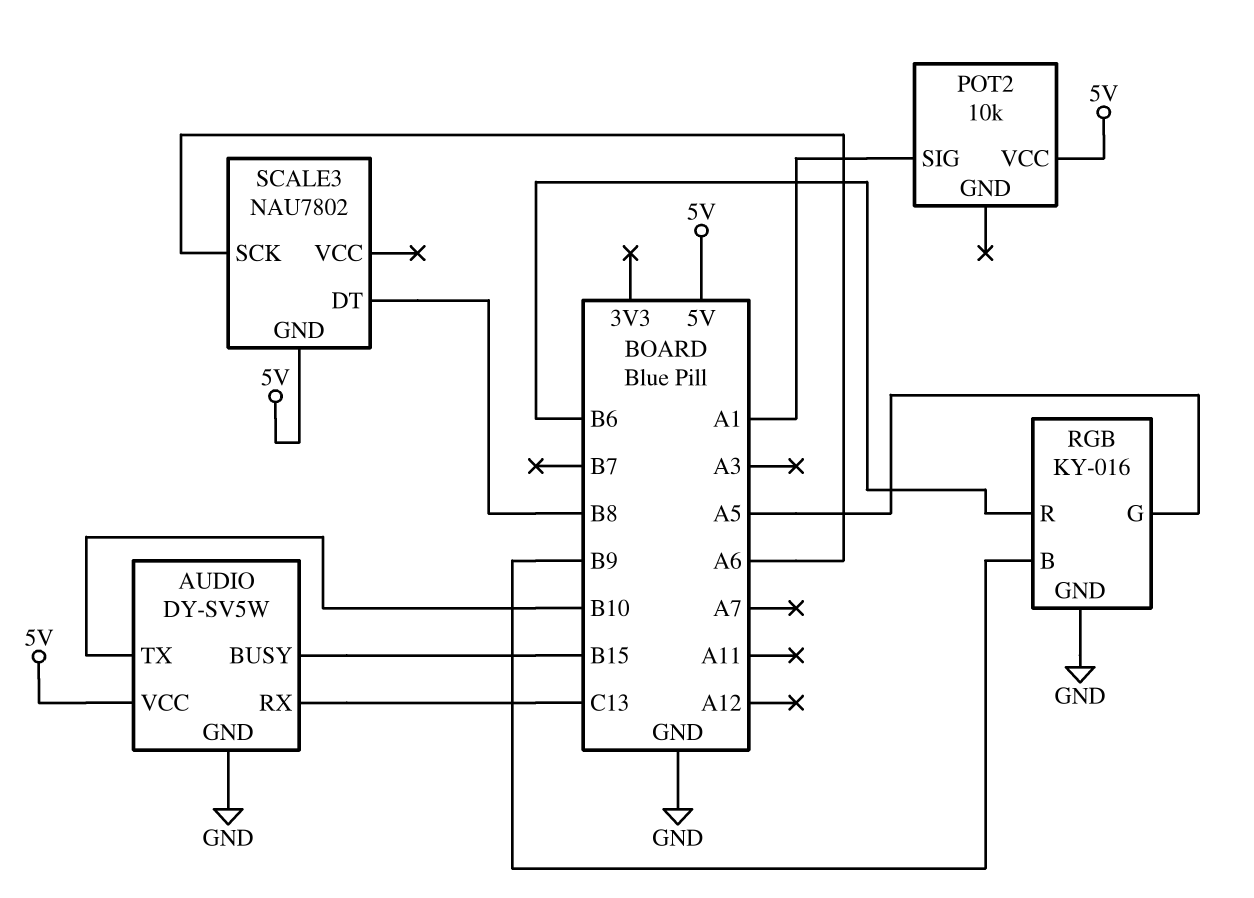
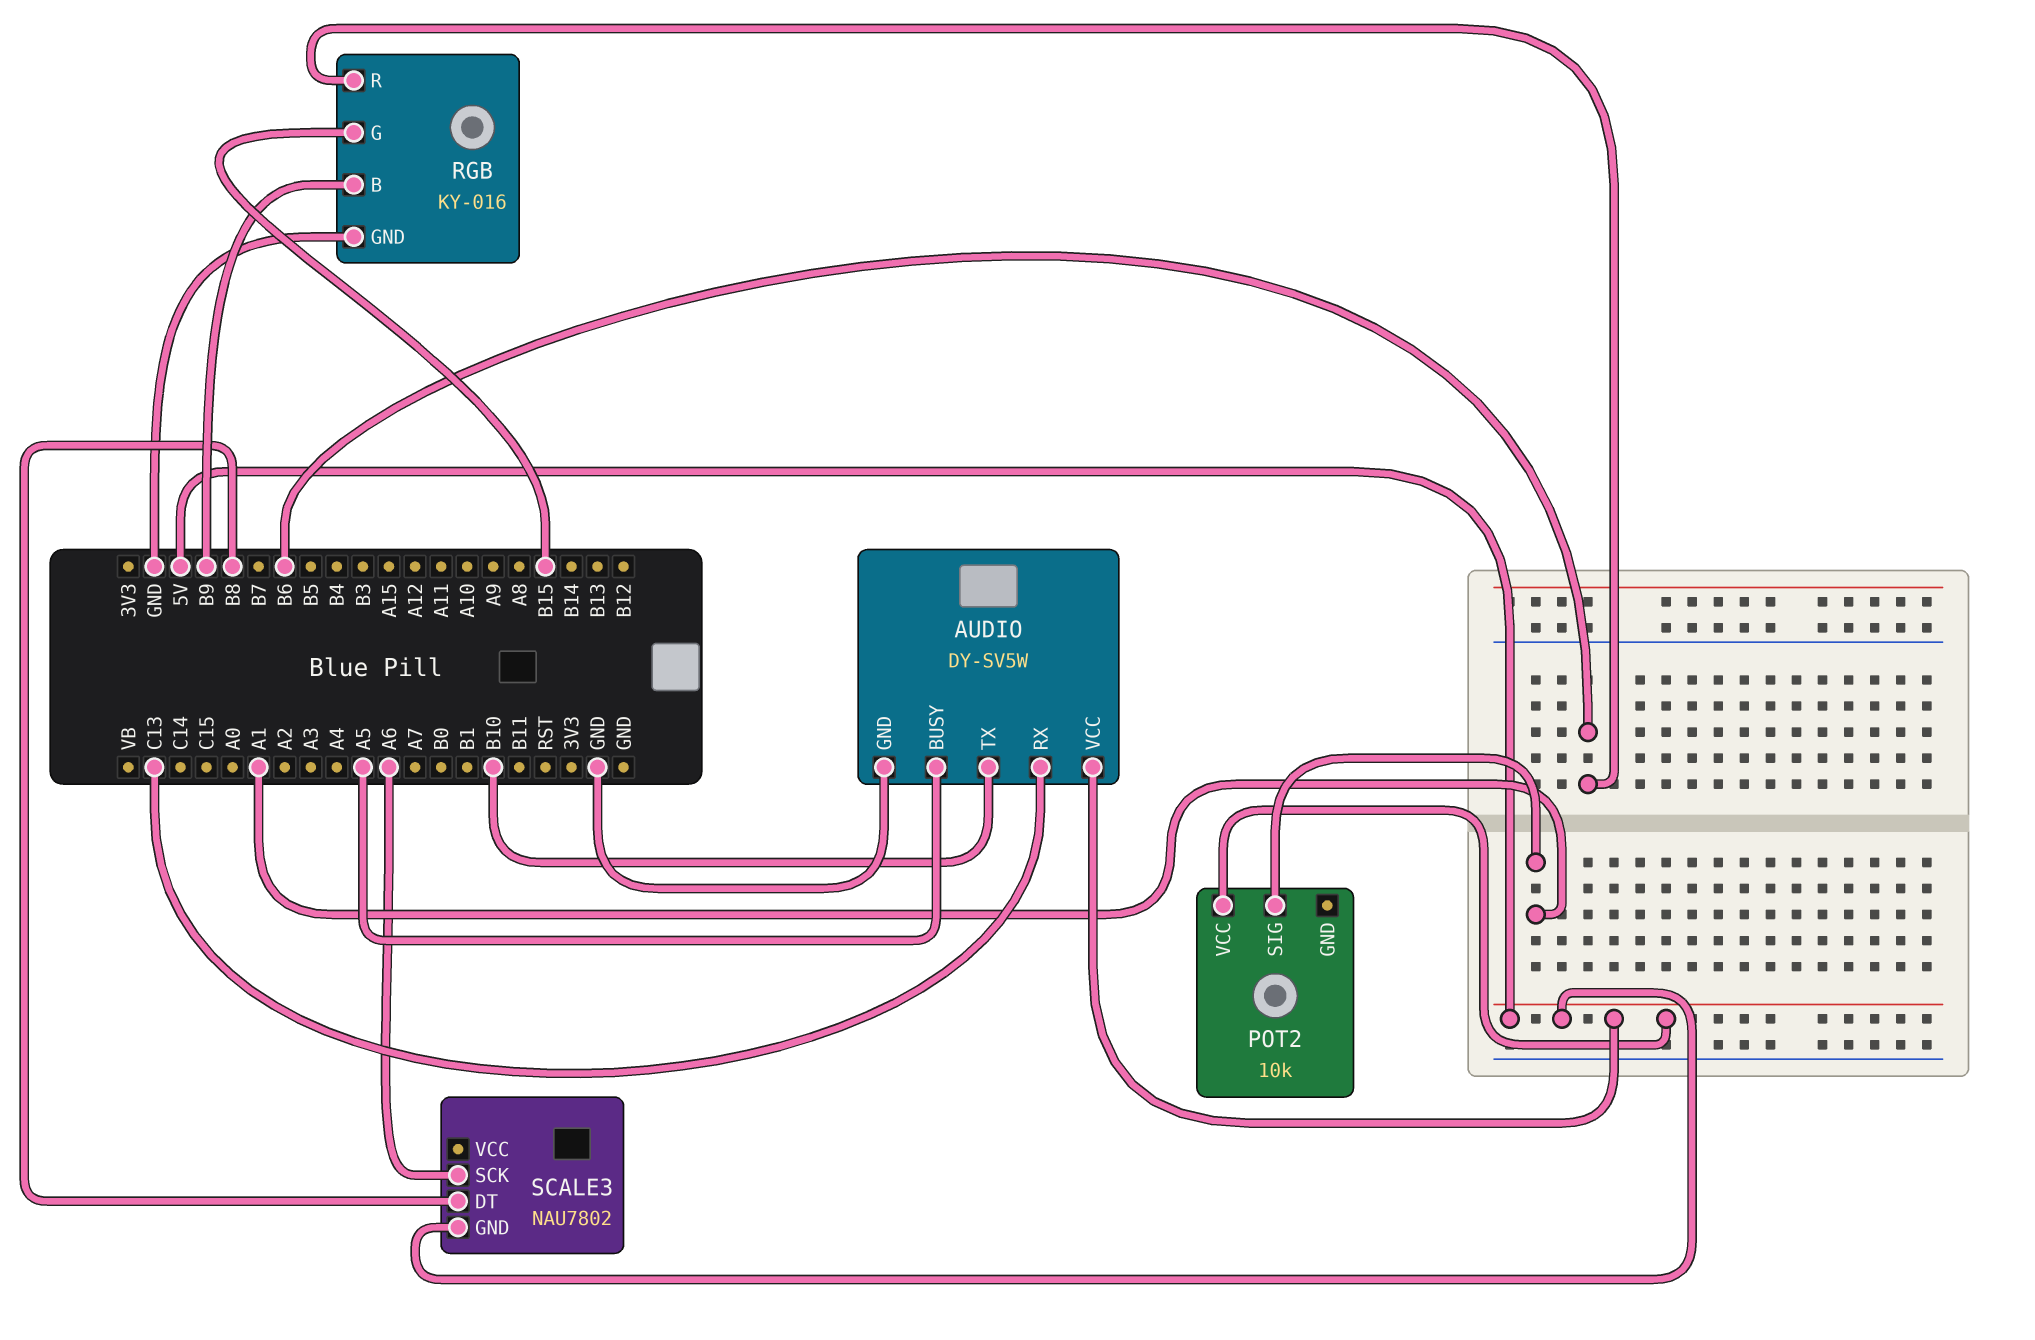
AUDIO pin BUSY: B15 -> A5
RGB pin G: A5 -> B15

